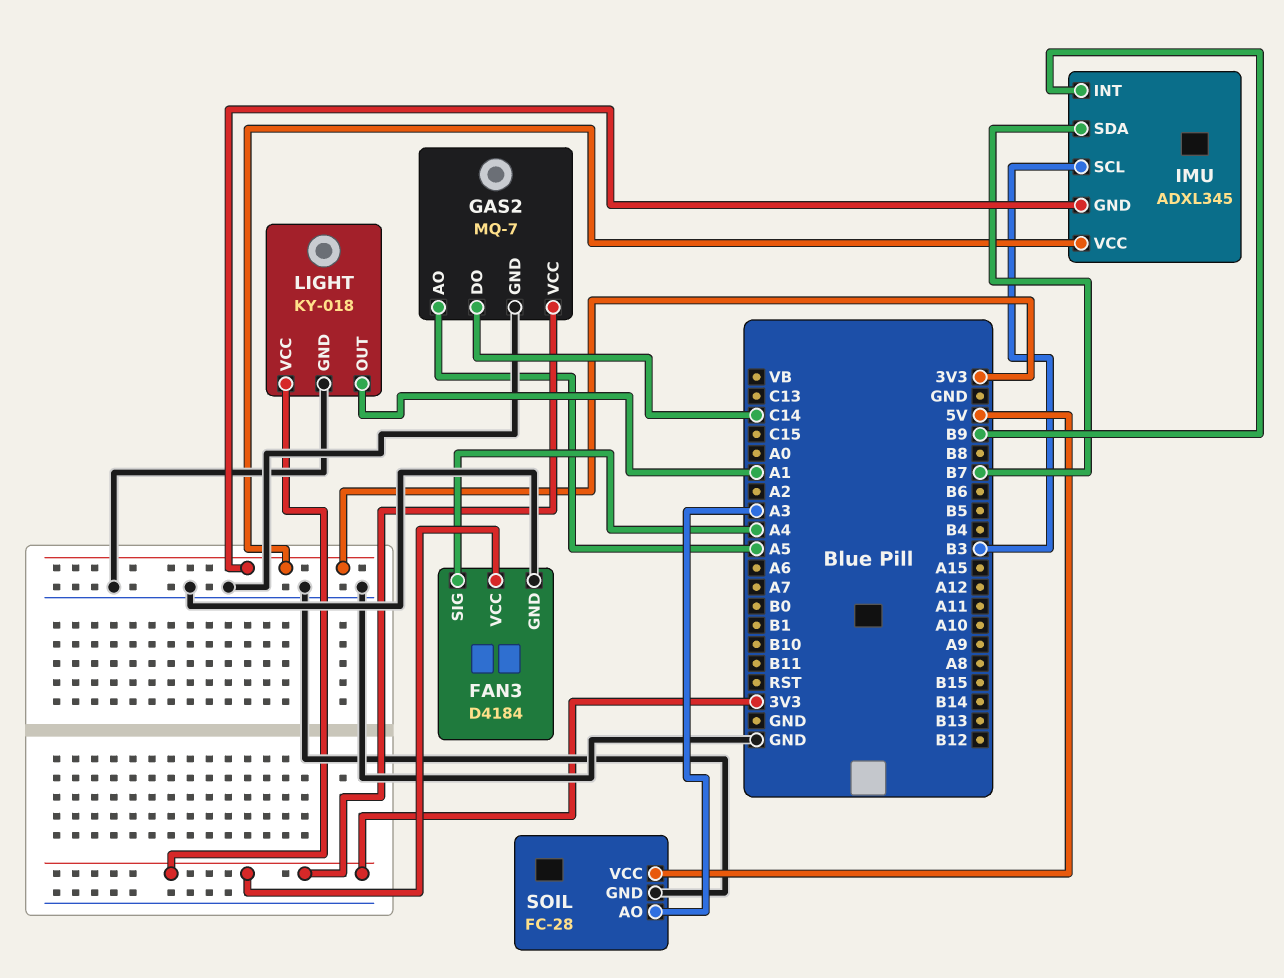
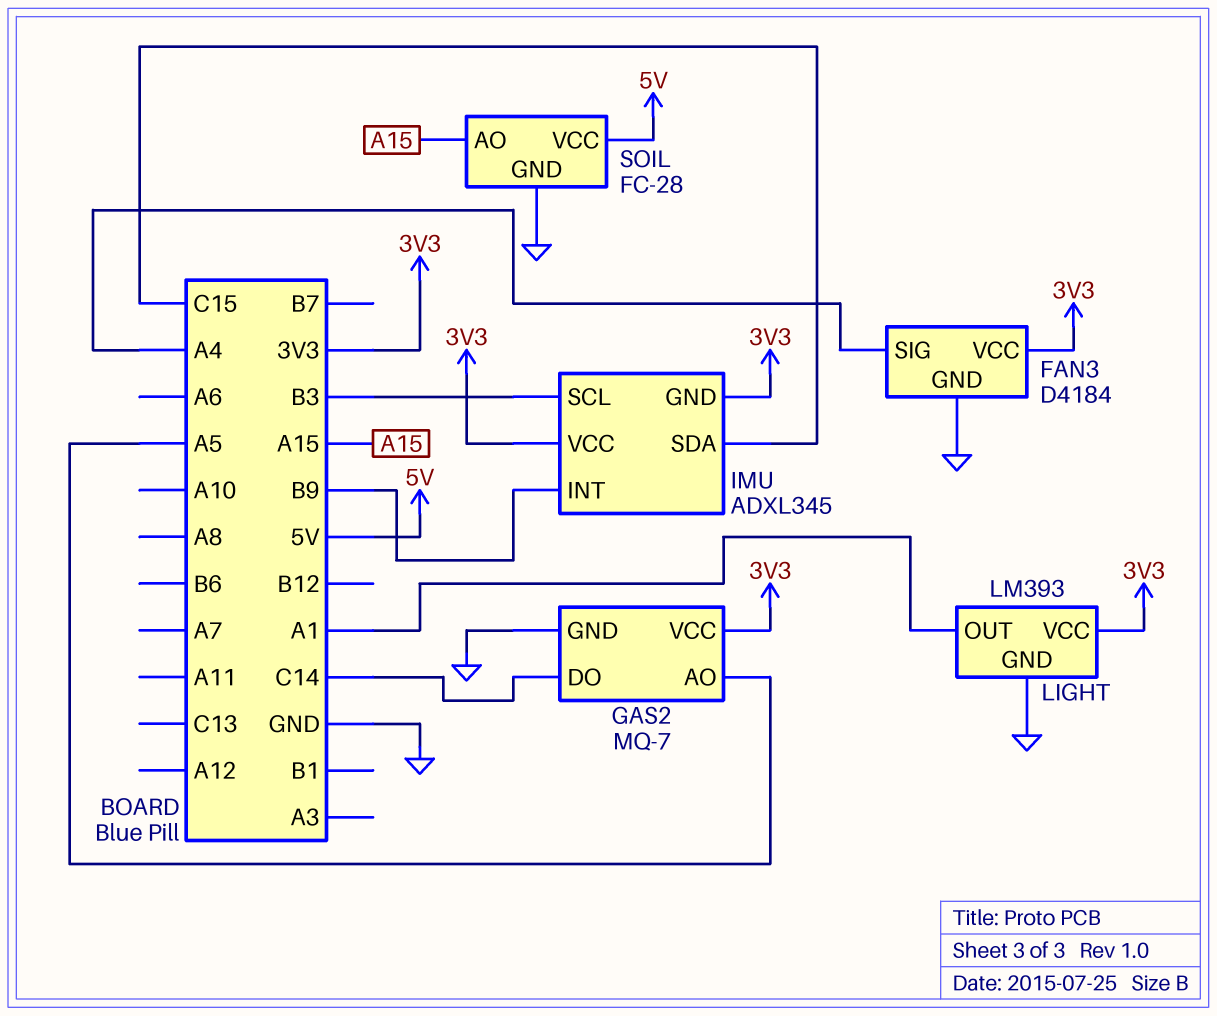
IMU pin SDA: B7 -> C15
LIGHT: KY-018 -> LM393
SOIL pin AO: A3 -> A15

